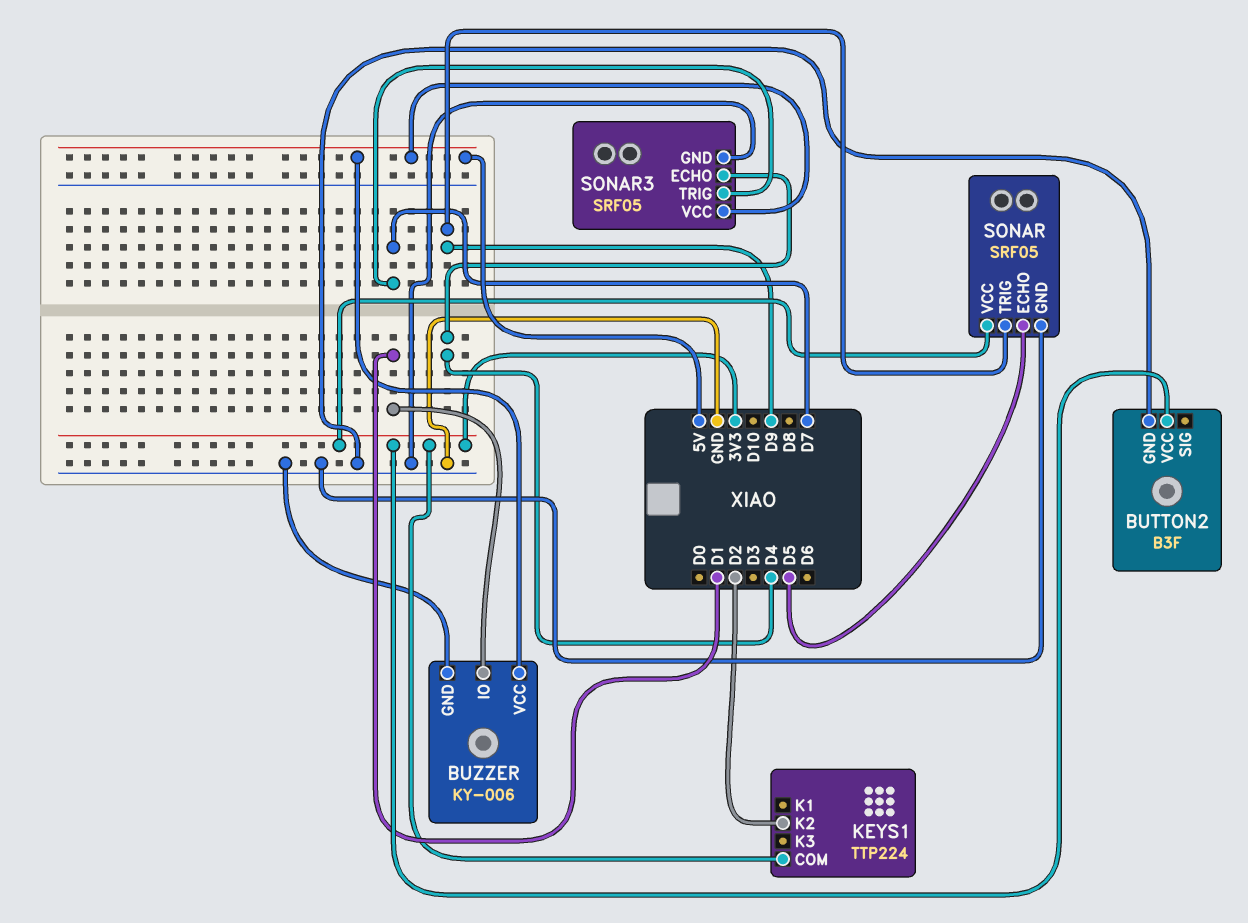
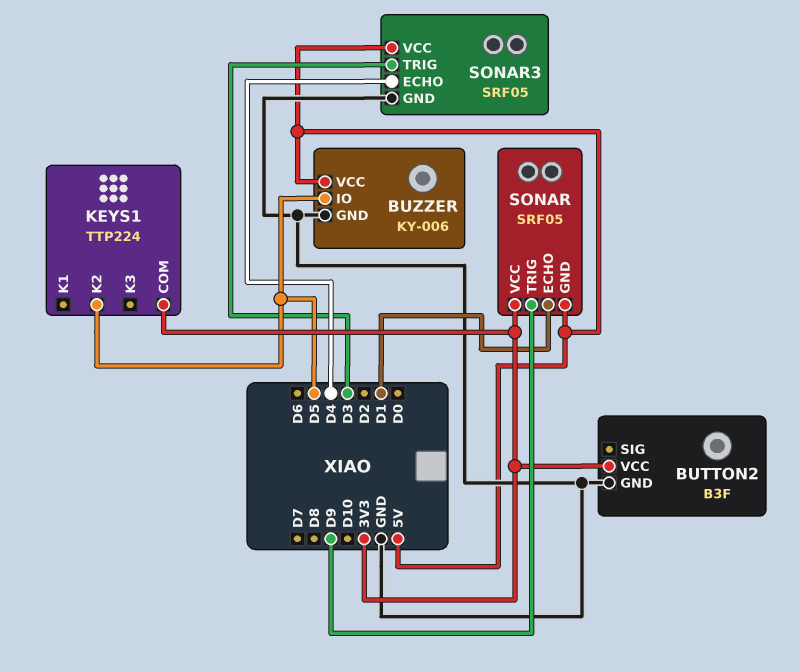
BUZZER pin IO: D1 -> D5
KEYS1 pin K2: D2 -> D5
SONAR pin ECHO: D5 -> D1
SONAR pin GND: GND -> 5V
SONAR3 pin TRIG: D7 -> D3

